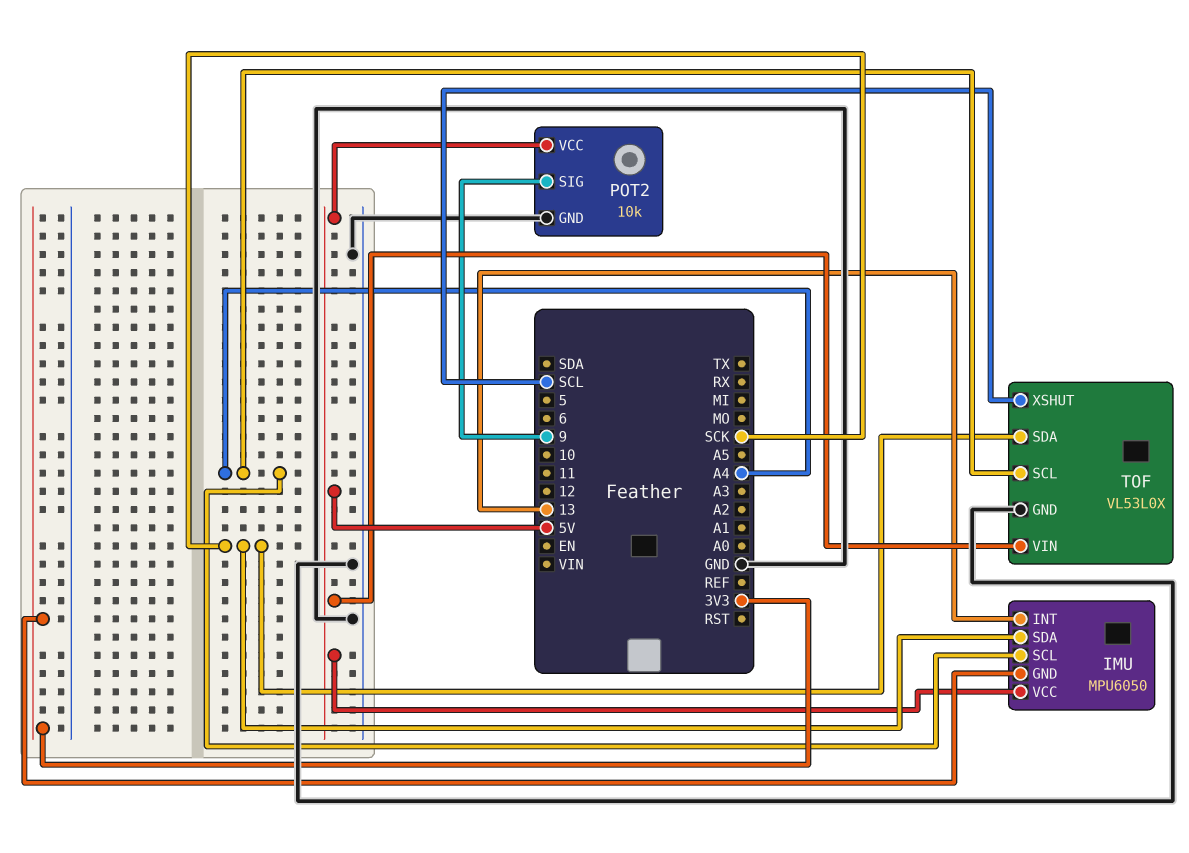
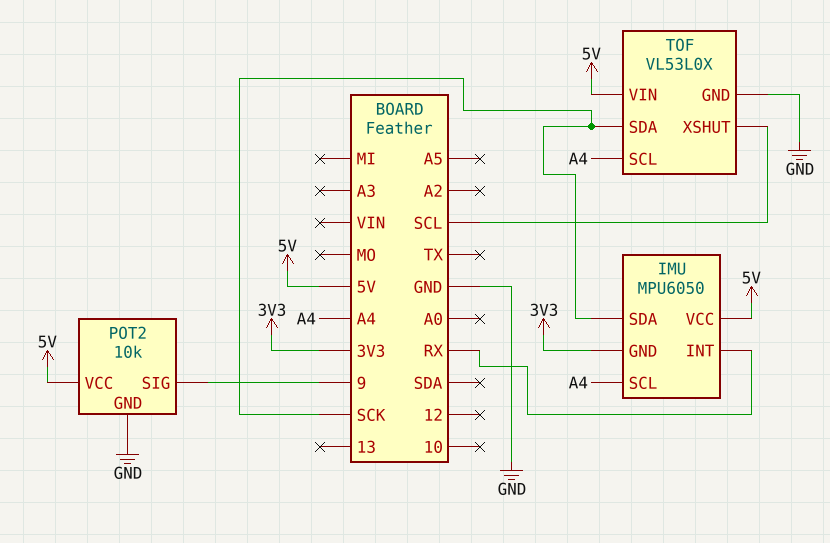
IMU pin INT: 13 -> RX

